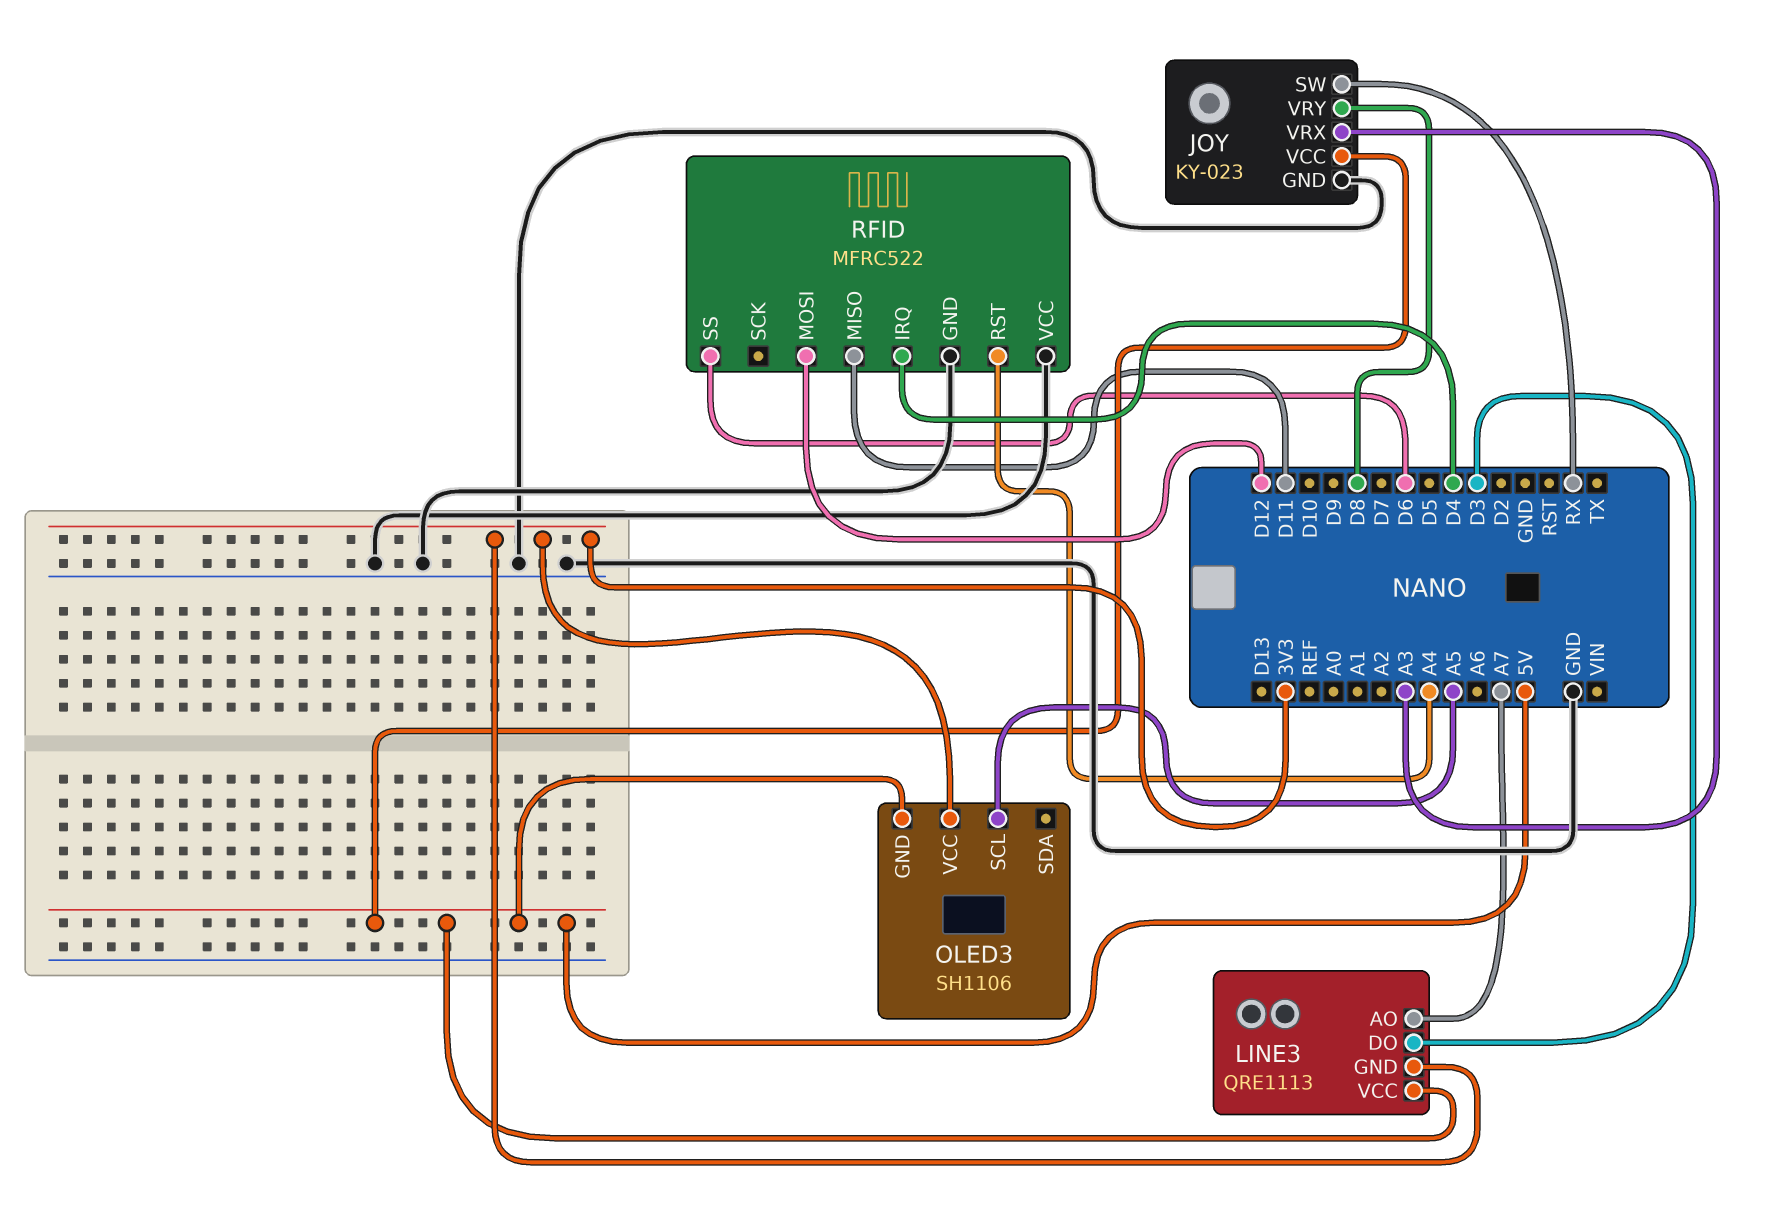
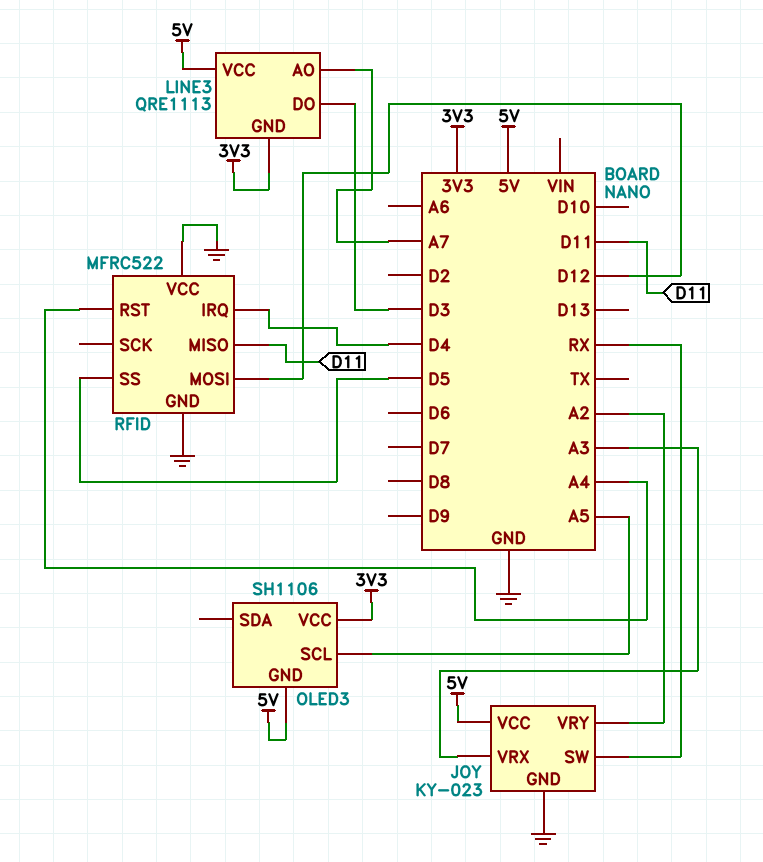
JOY pin VRY: D8 -> A2
RFID pin SS: D6 -> D5

